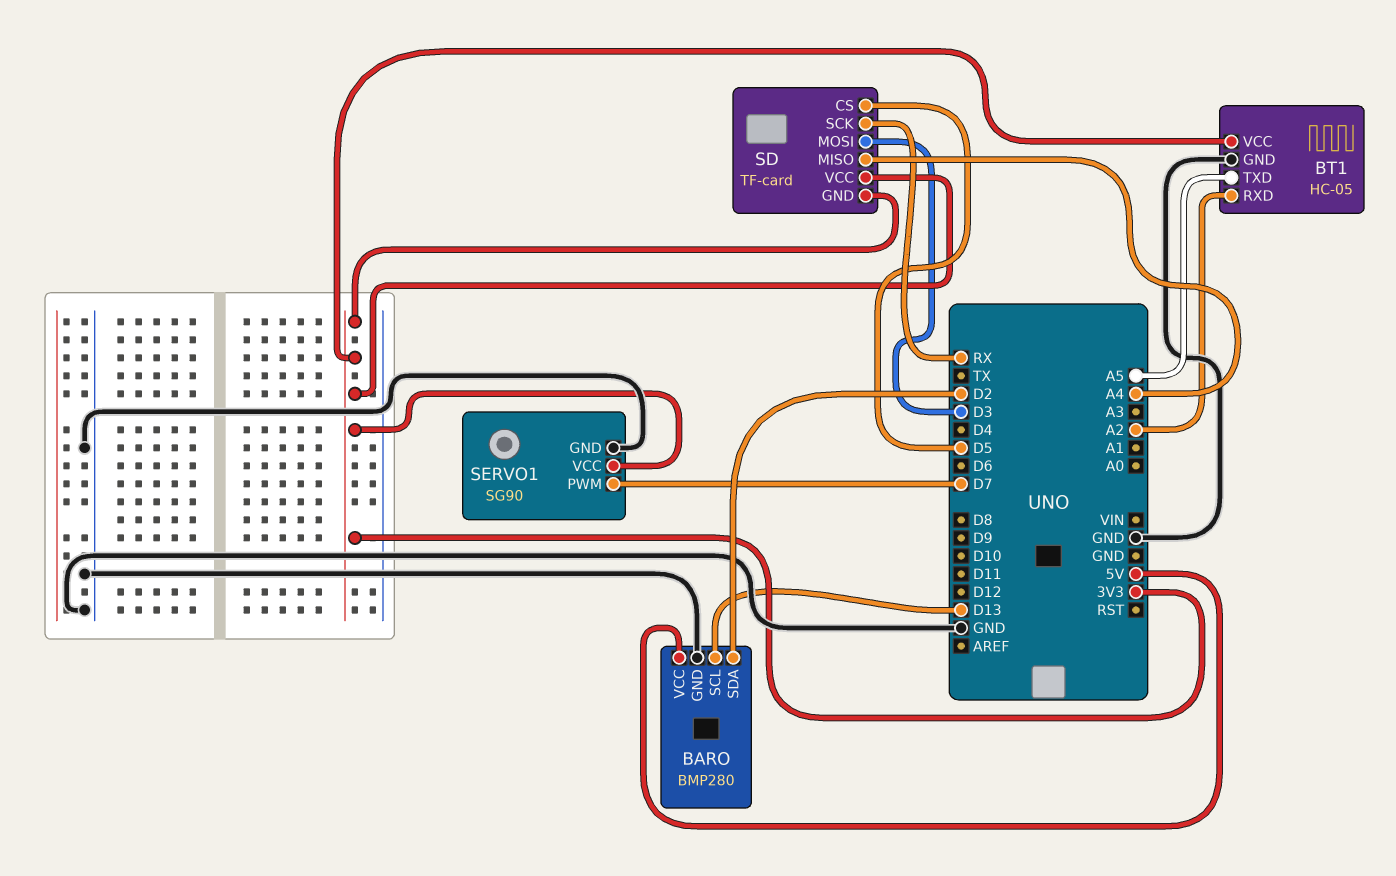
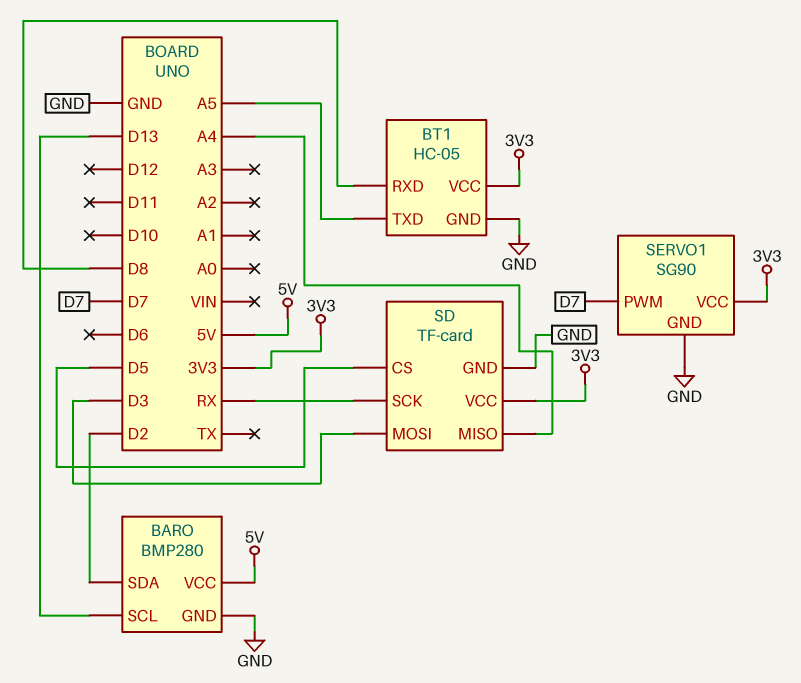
BT1 pin RXD: A2 -> D8
SD pin GND: 3V3 -> GND

